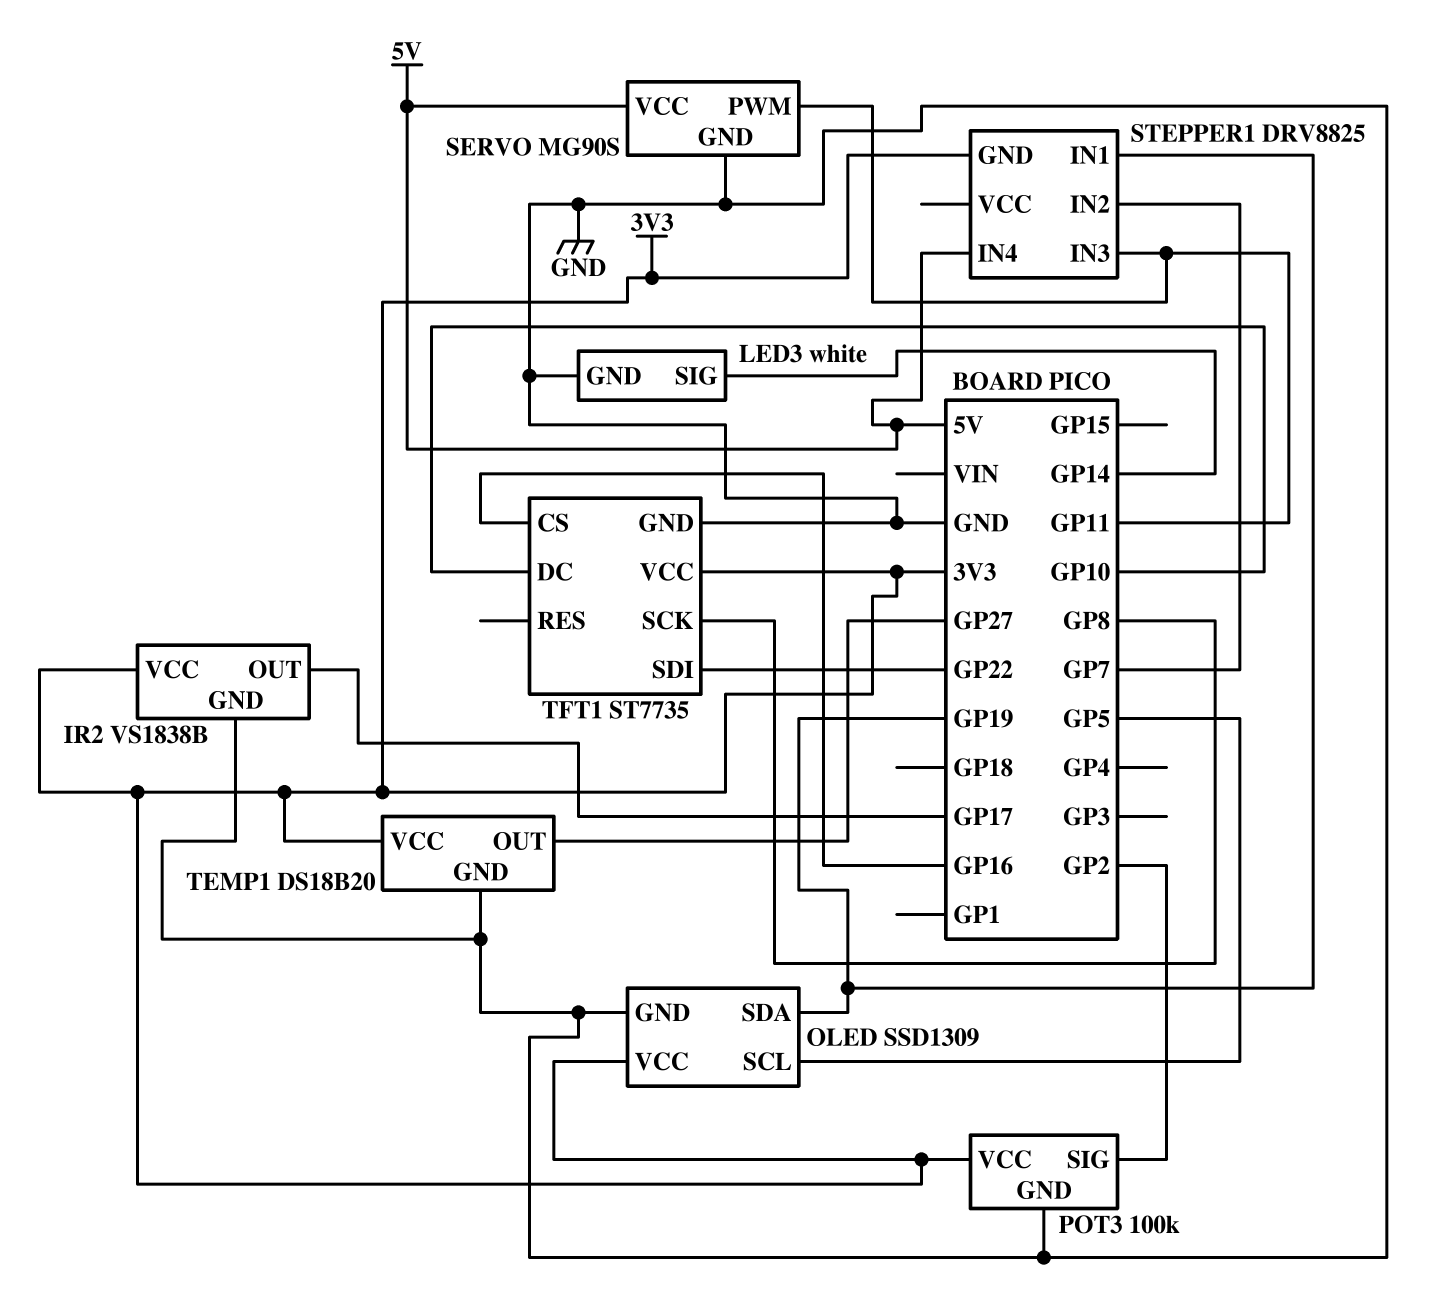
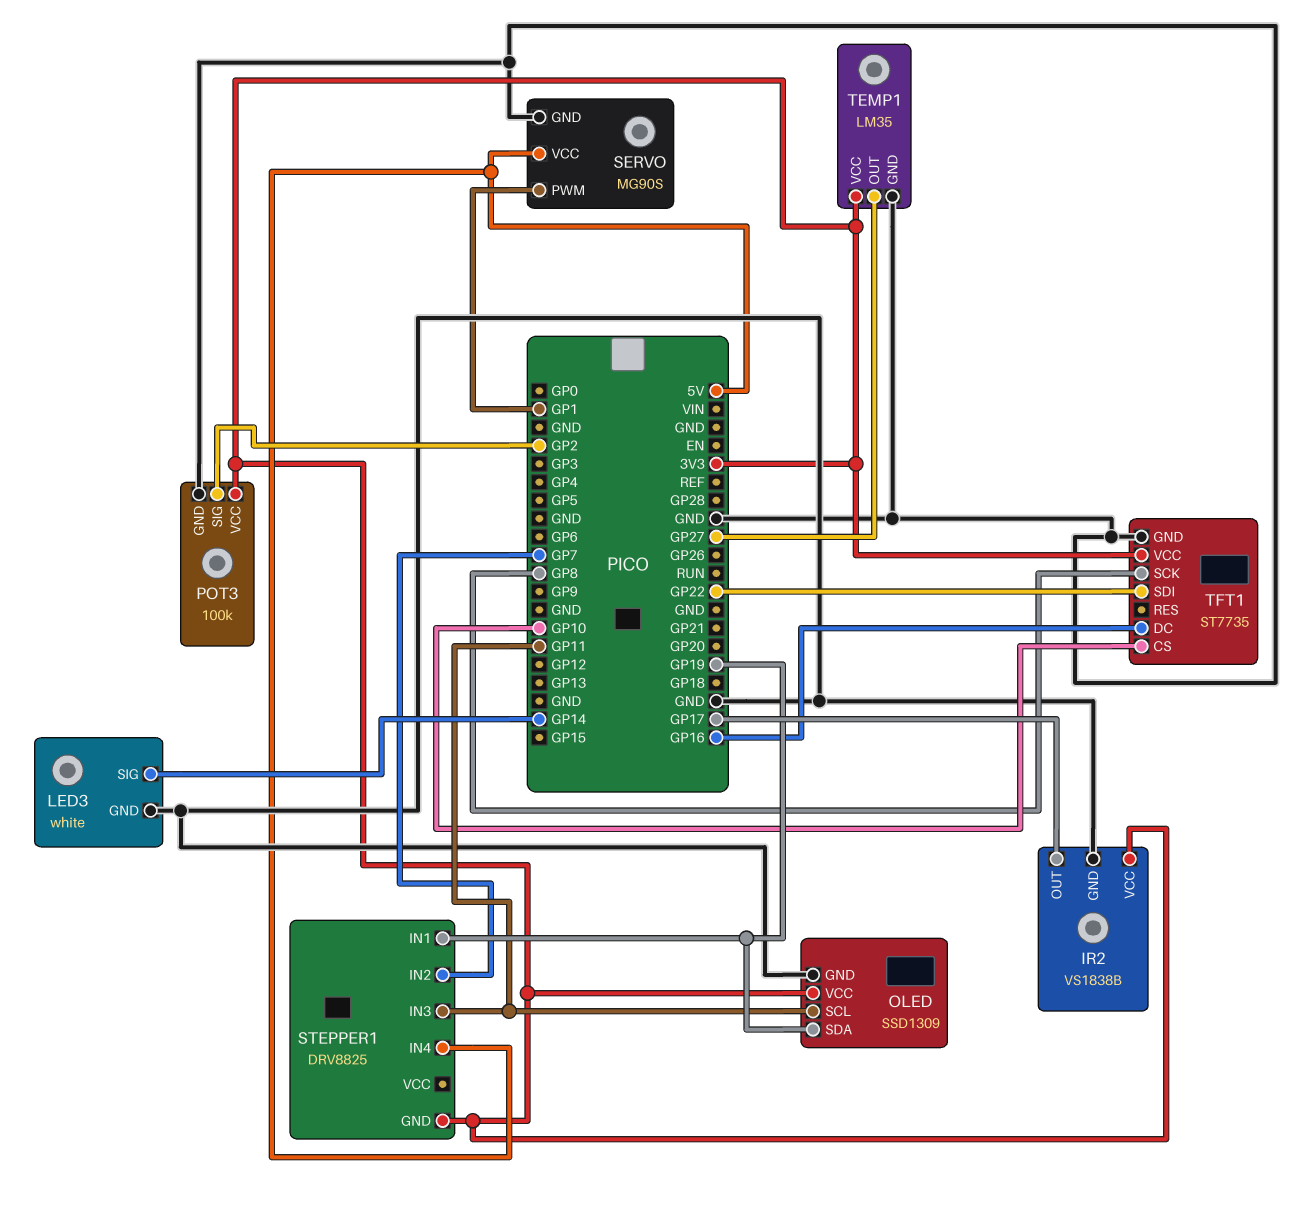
OLED pin SCL: GP5 -> GP11
SERVO pin PWM: GP11 -> GP1
TEMP1: DS18B20 -> LM35
TFT1 pin CS: GP16 -> GP10
TFT1 pin DC: GP10 -> GP16

